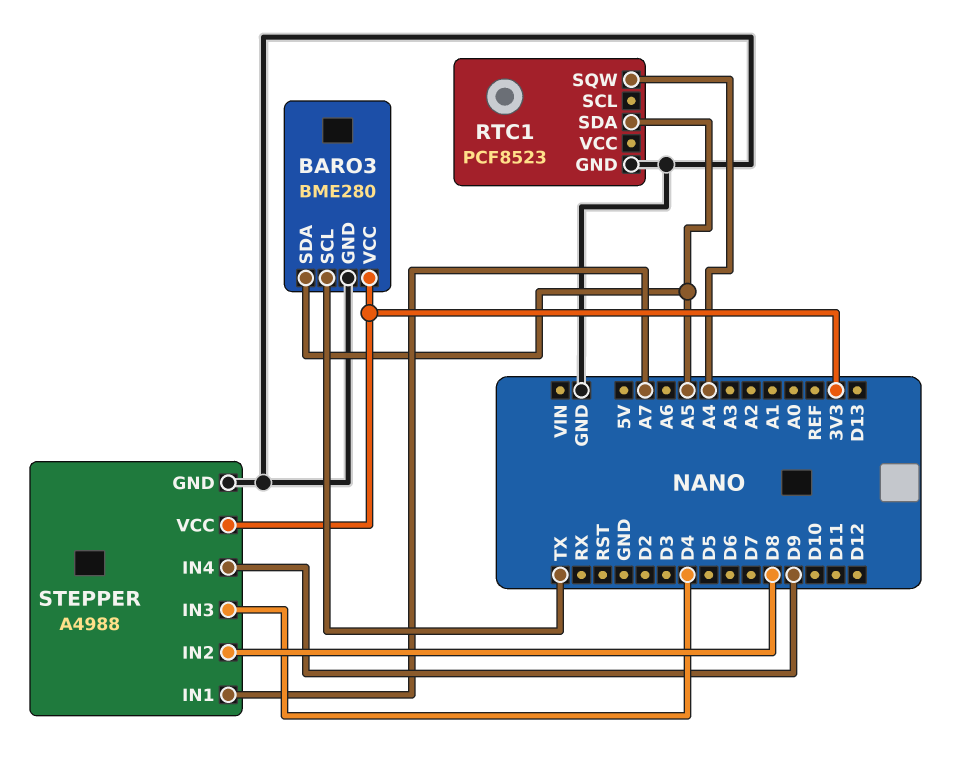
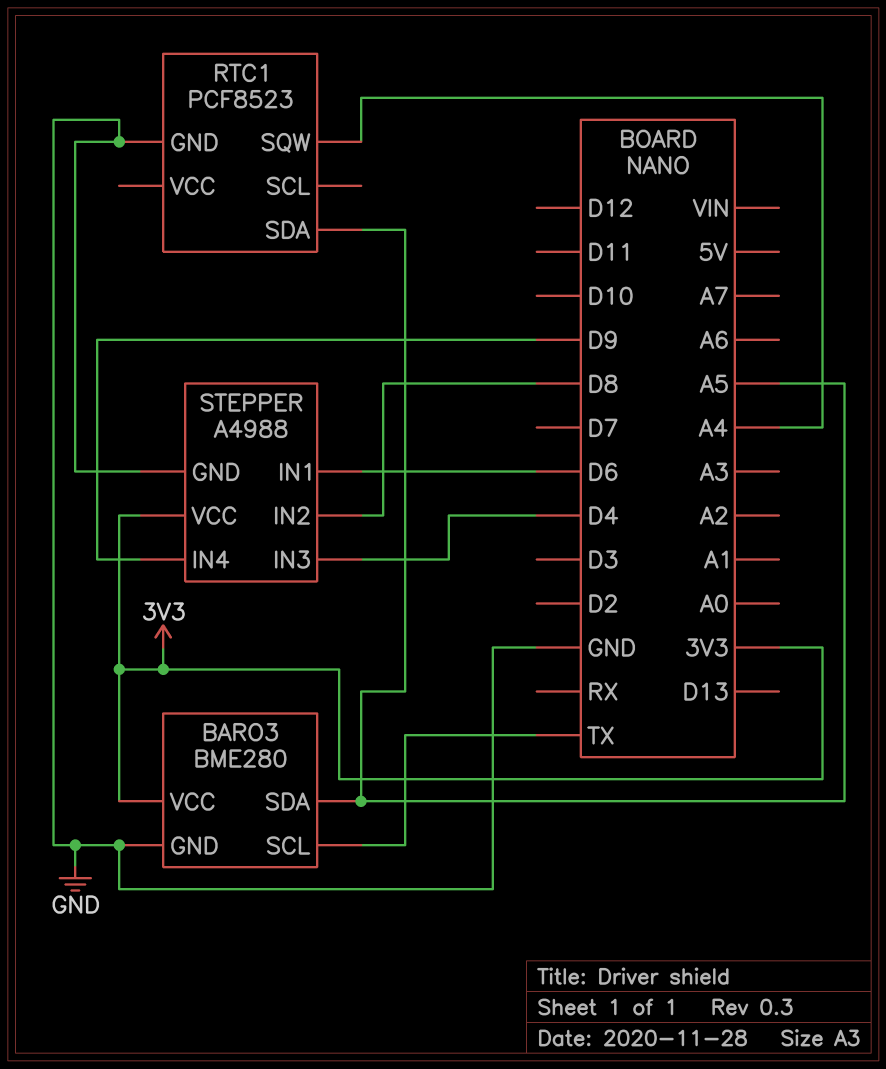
STEPPER pin IN1: A7 -> D6

